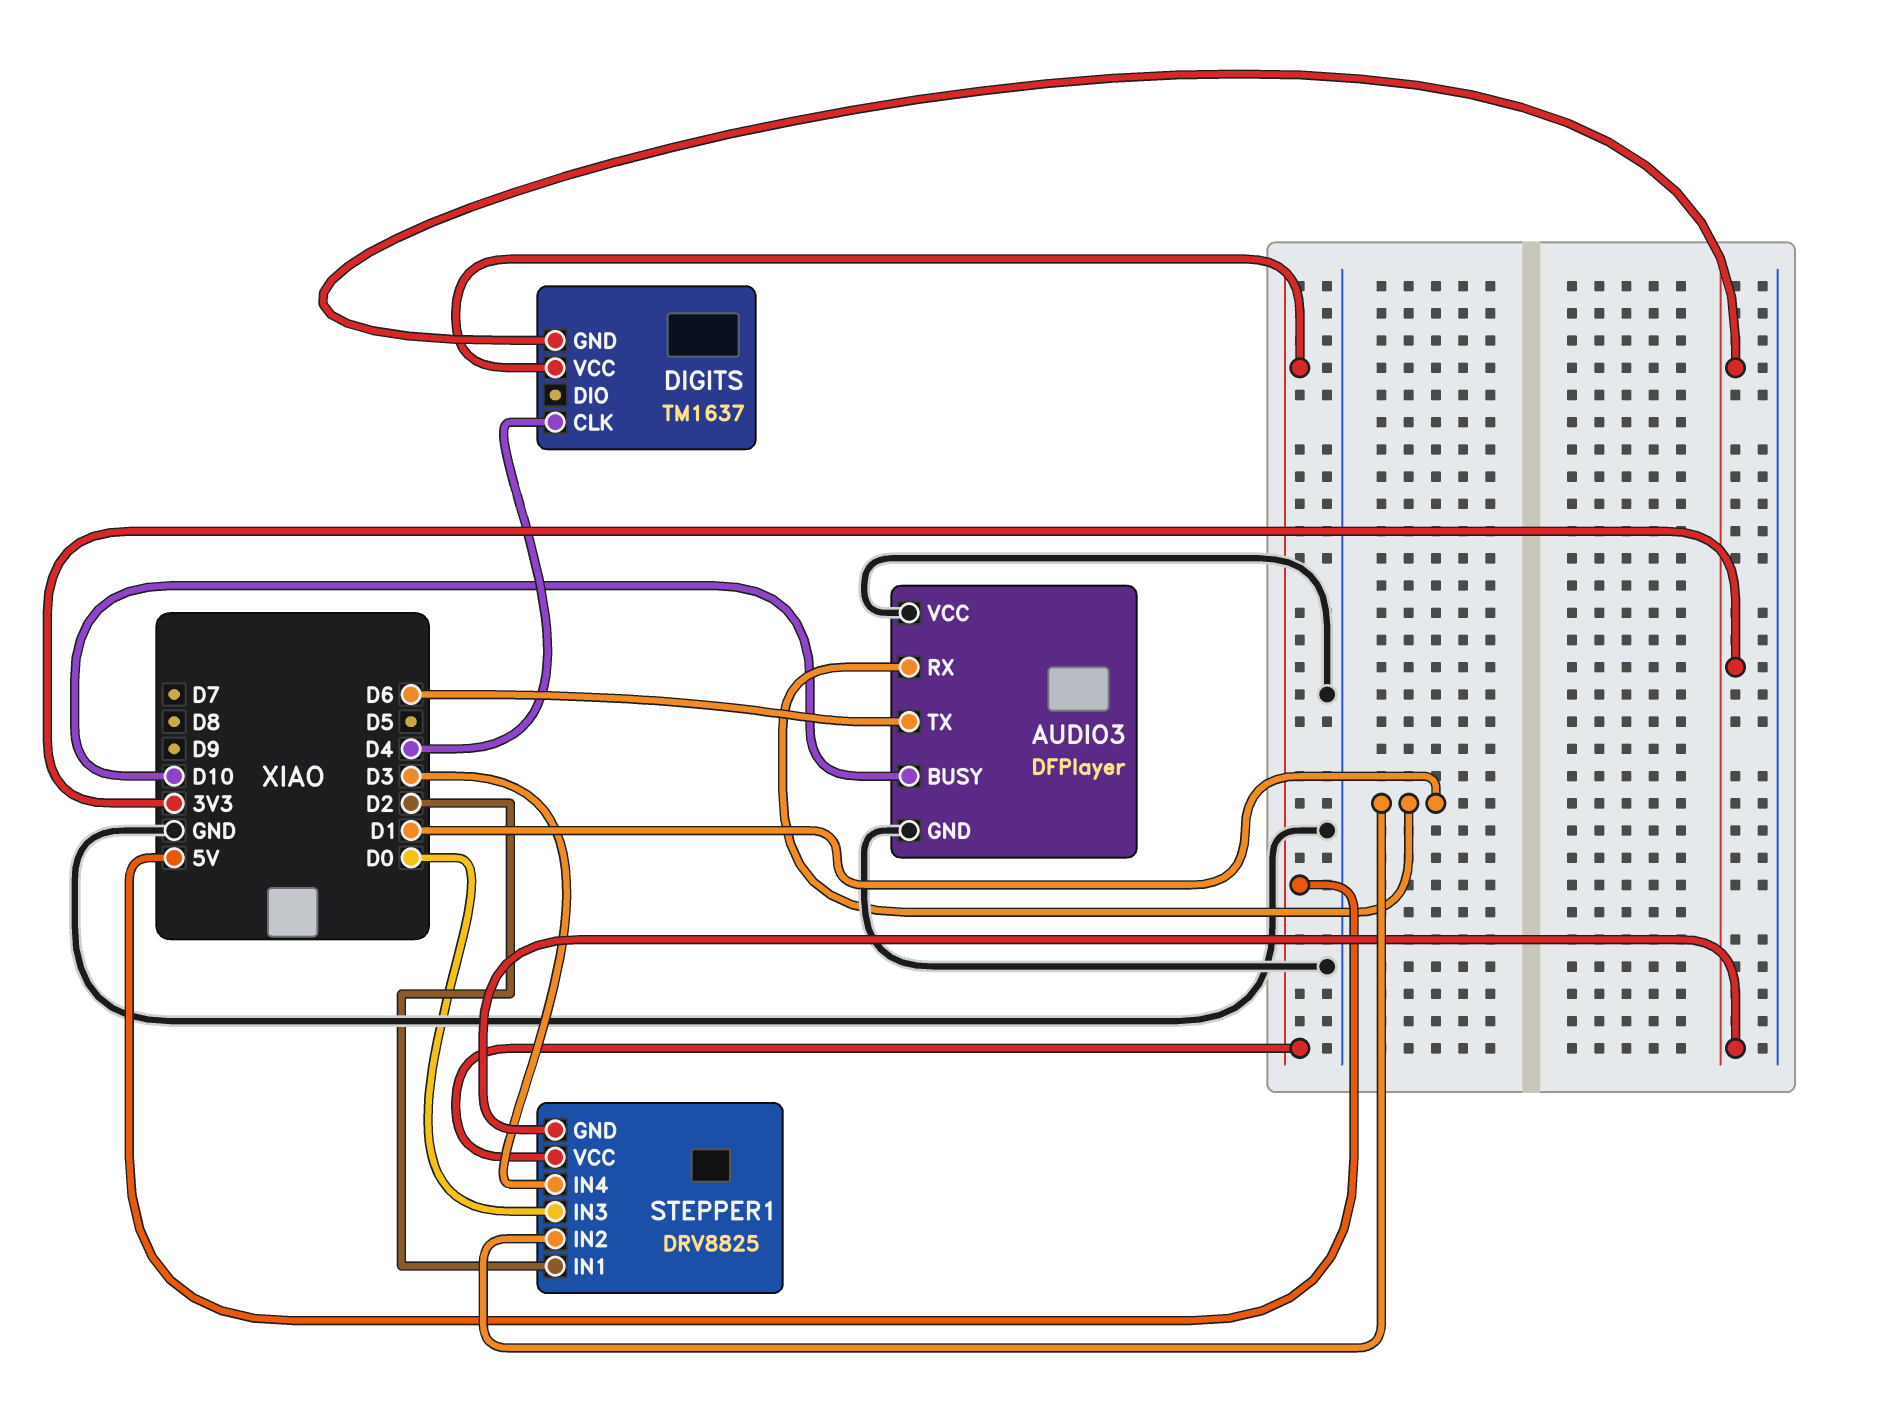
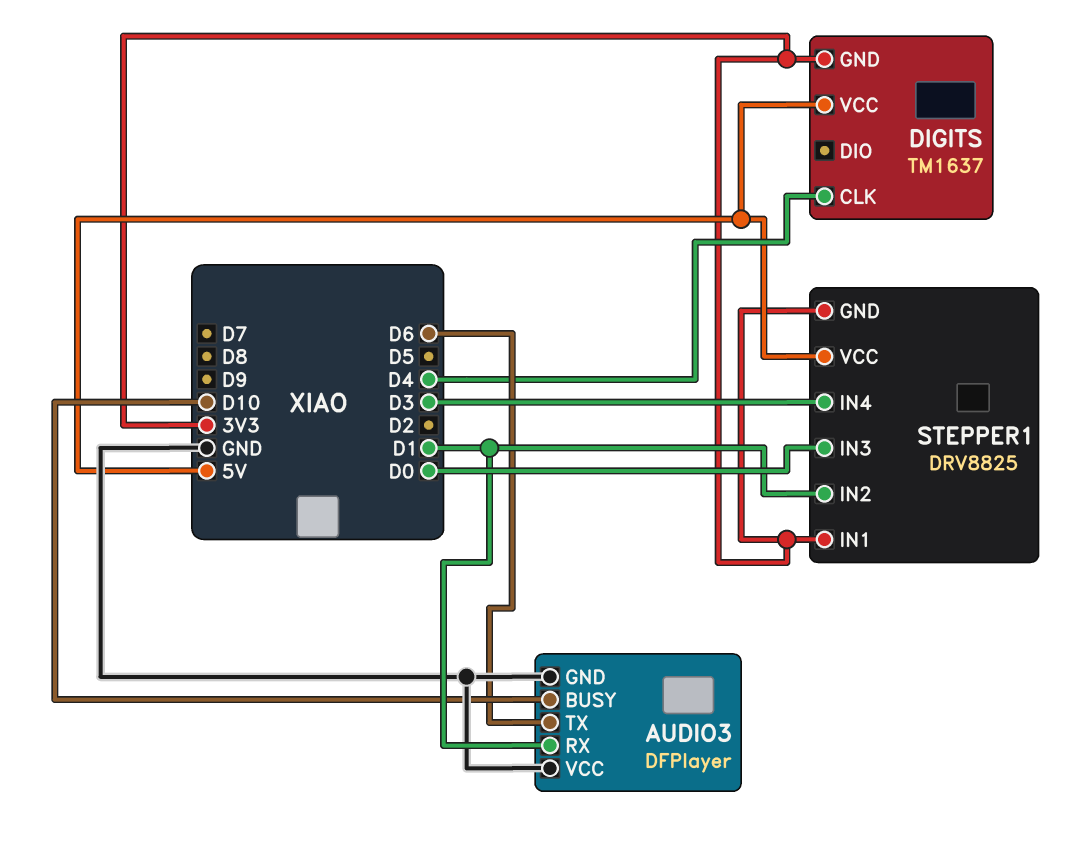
STEPPER1 pin IN1: D2 -> 3V3

